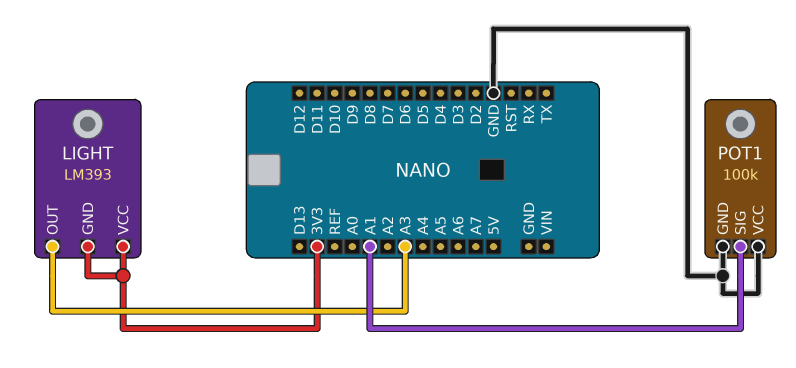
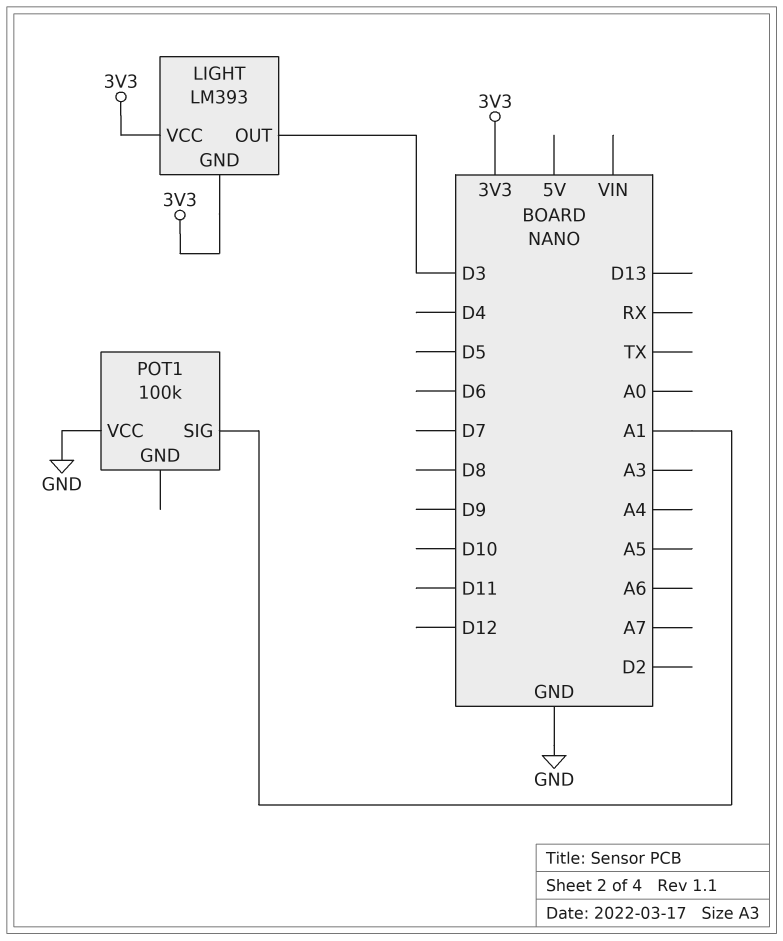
LIGHT pin OUT: A3 -> D3
POT1 pin GND: GND -> none

